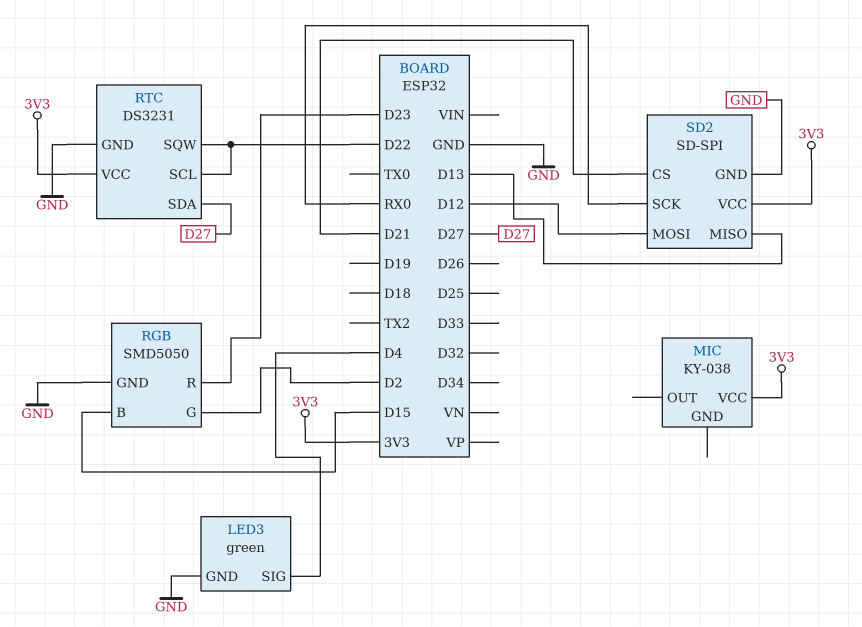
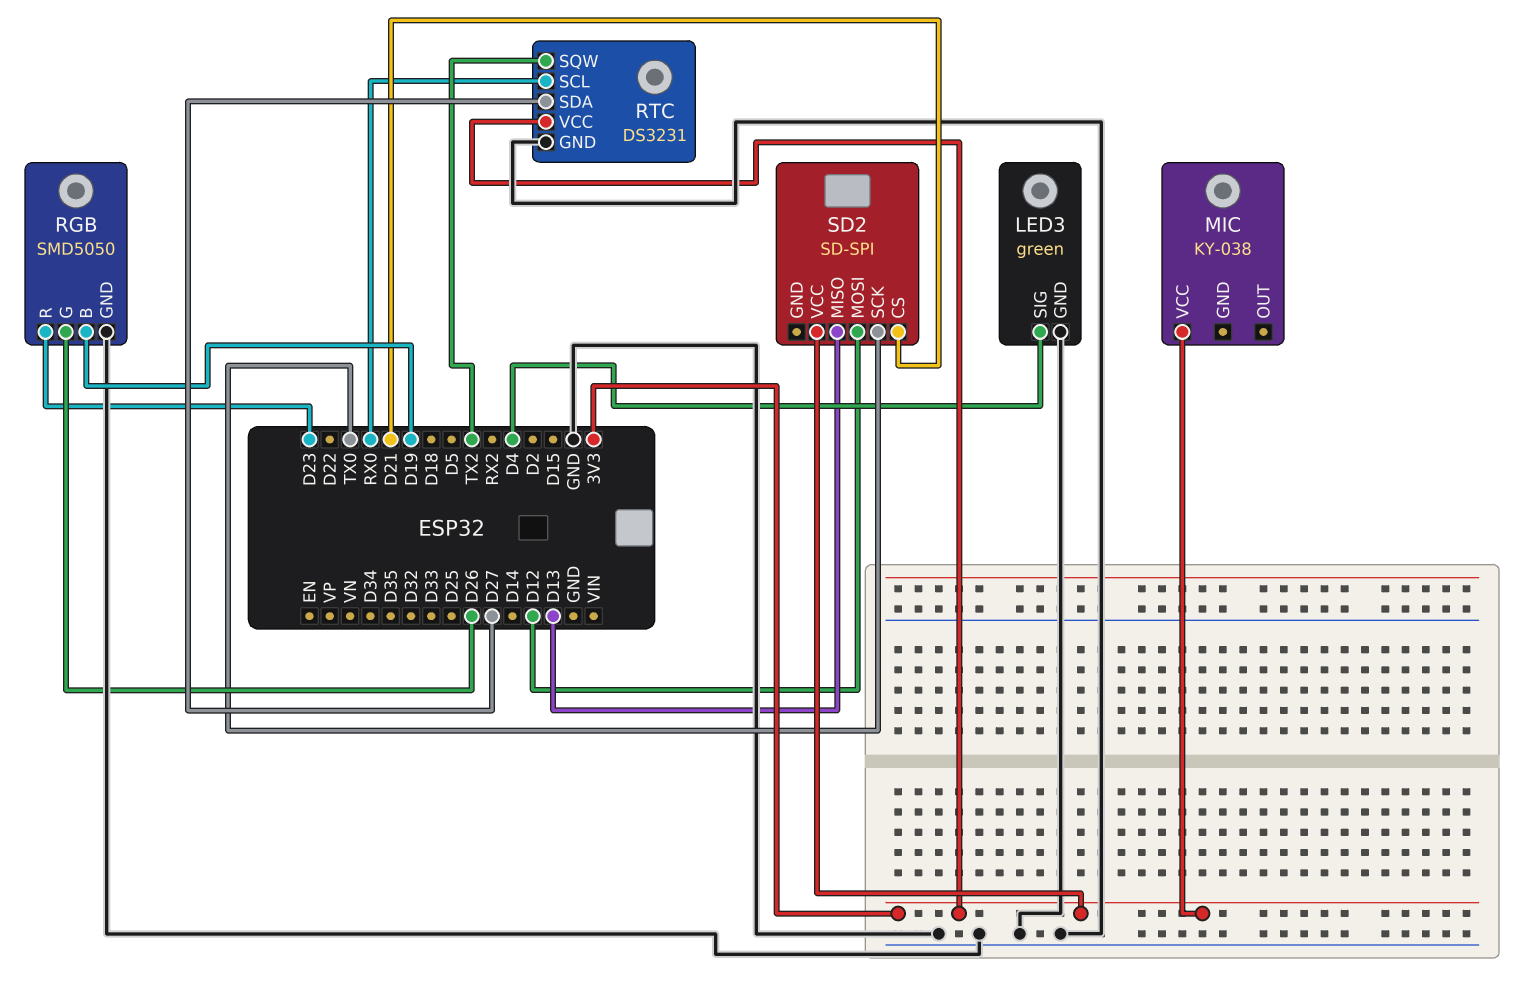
RGB pin B: D15 -> D19
RGB pin G: D2 -> D26
RTC pin SCL: D22 -> RX0
RTC pin SQW: D22 -> TX2
SD2 pin GND: GND -> none
SD2 pin SCK: RX0 -> TX0

